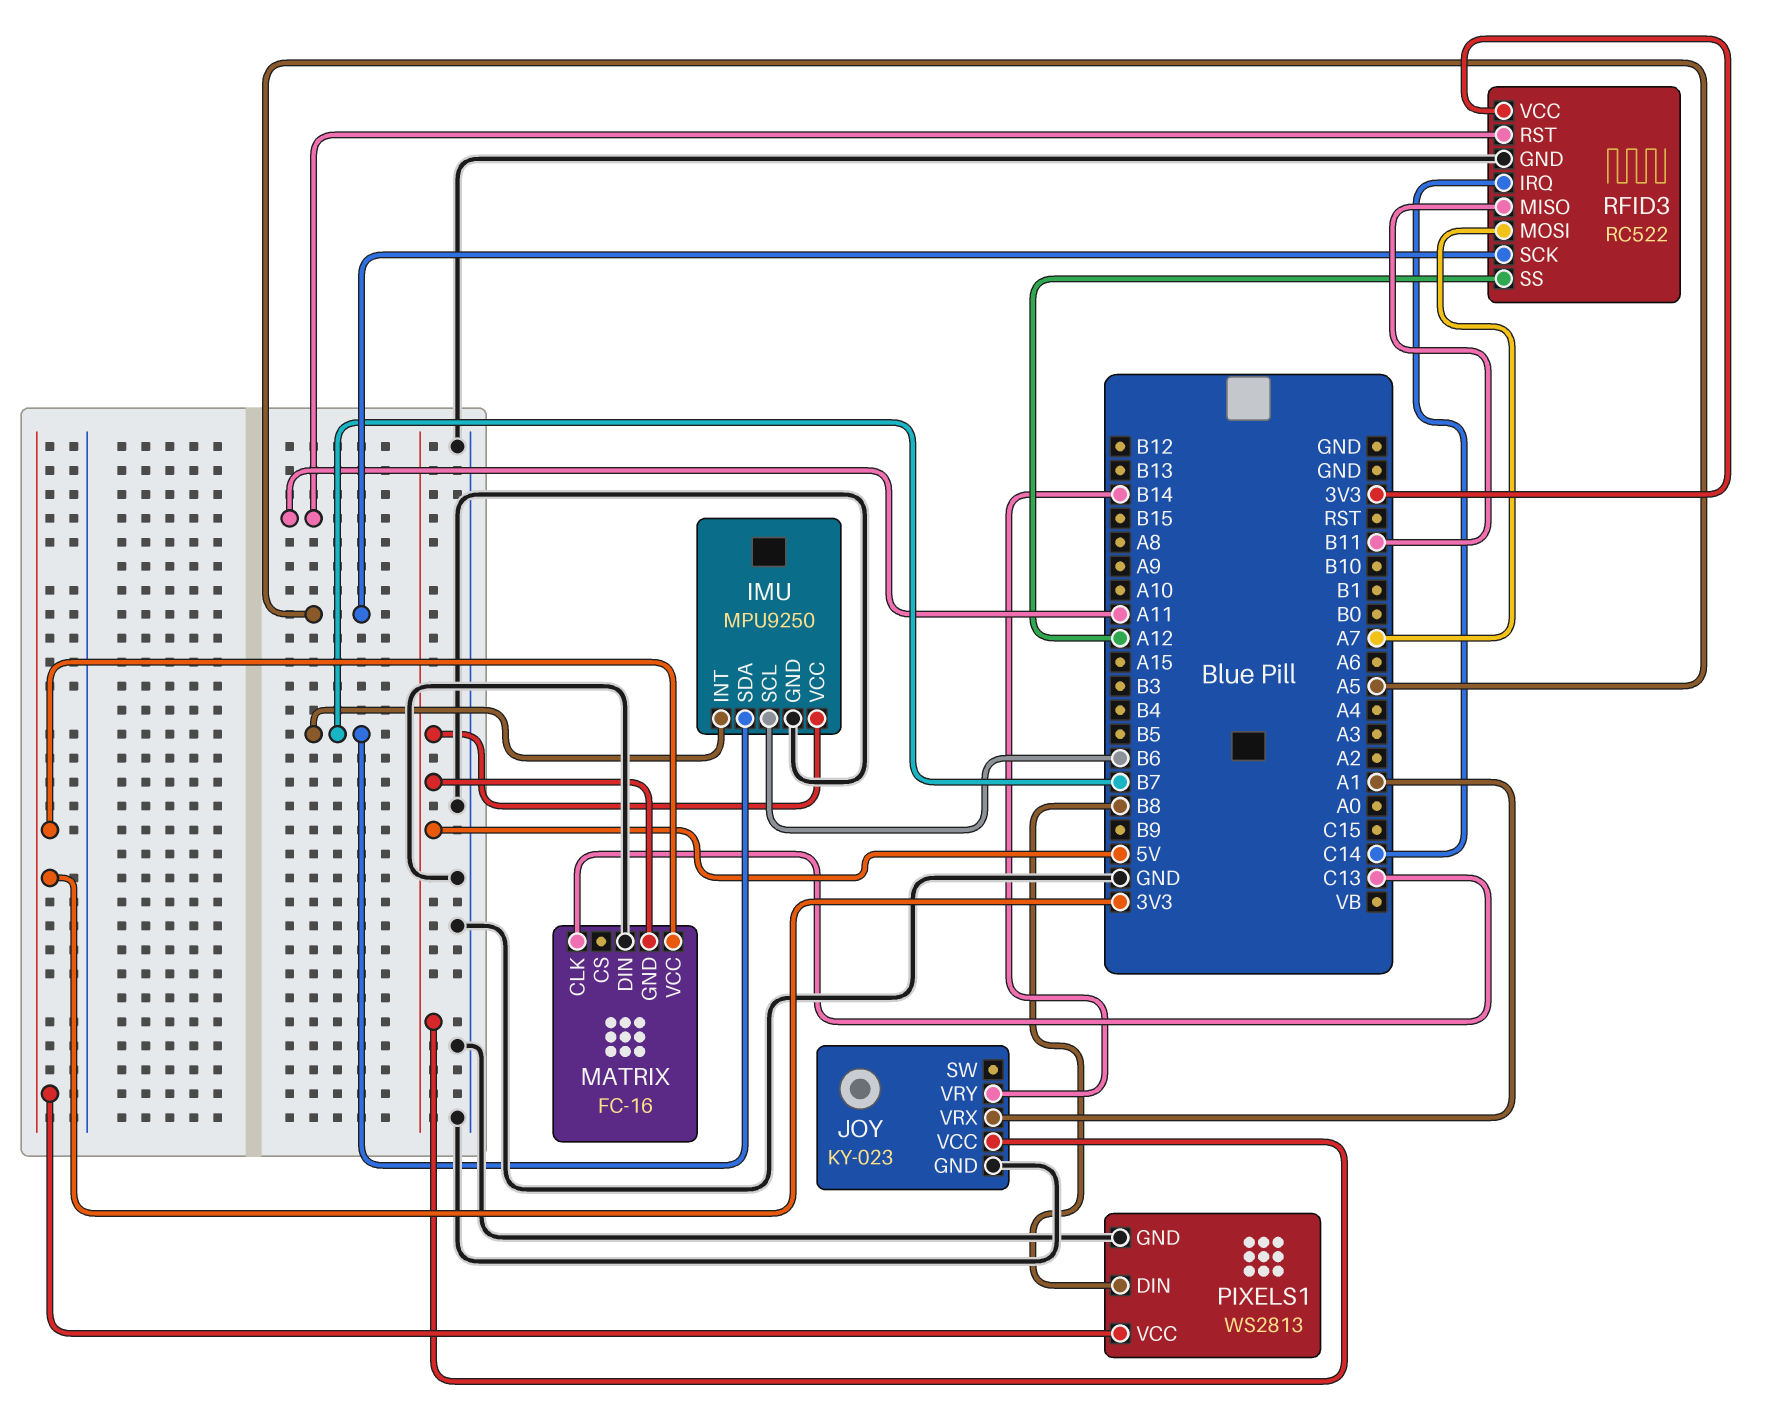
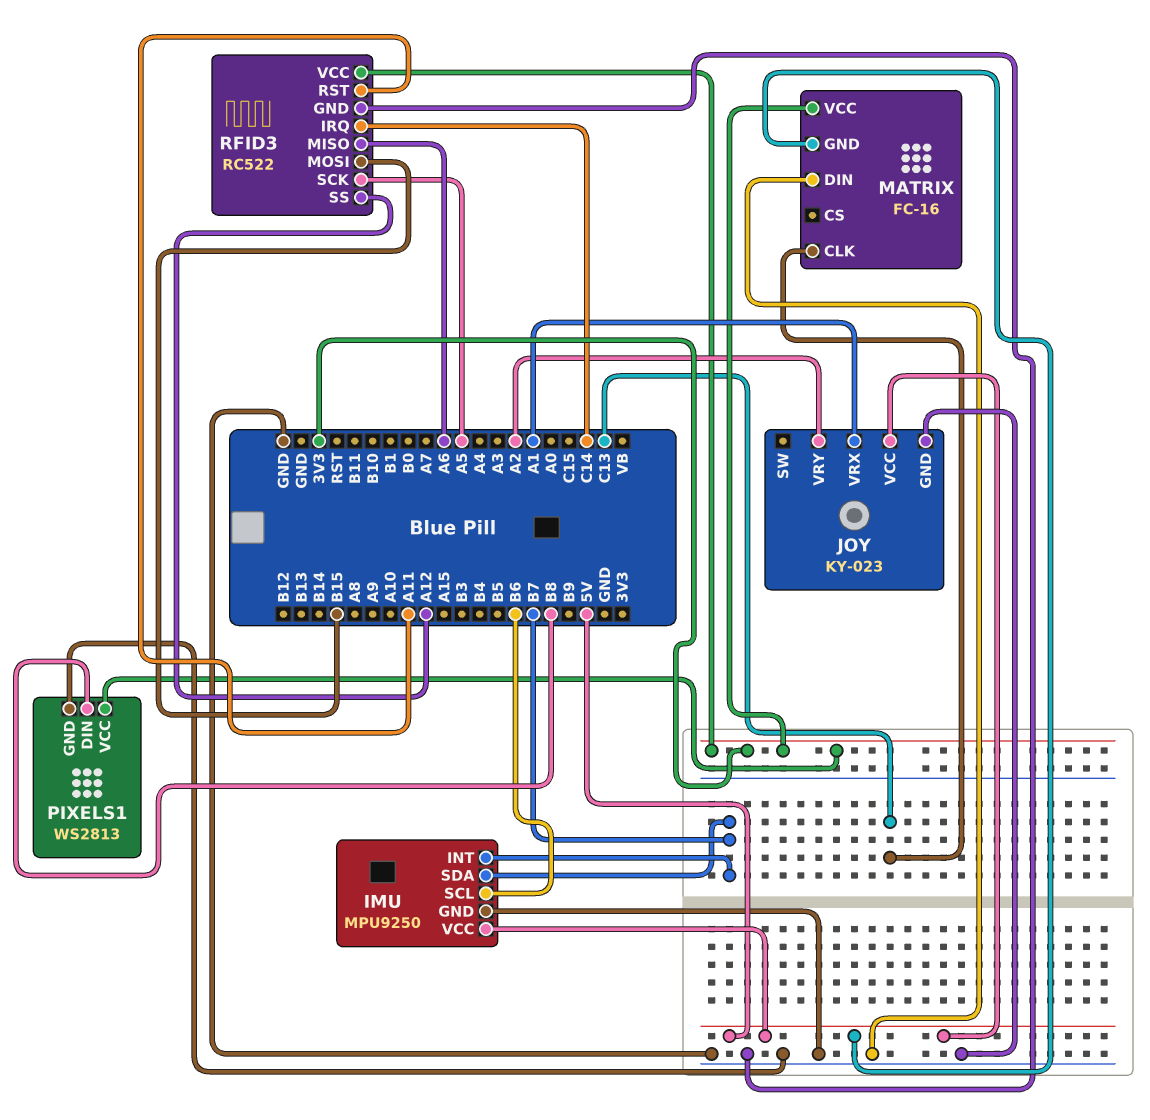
JOY pin VRY: B14 -> A2
RFID3 pin MISO: B11 -> A6
RFID3 pin MOSI: A7 -> B15

